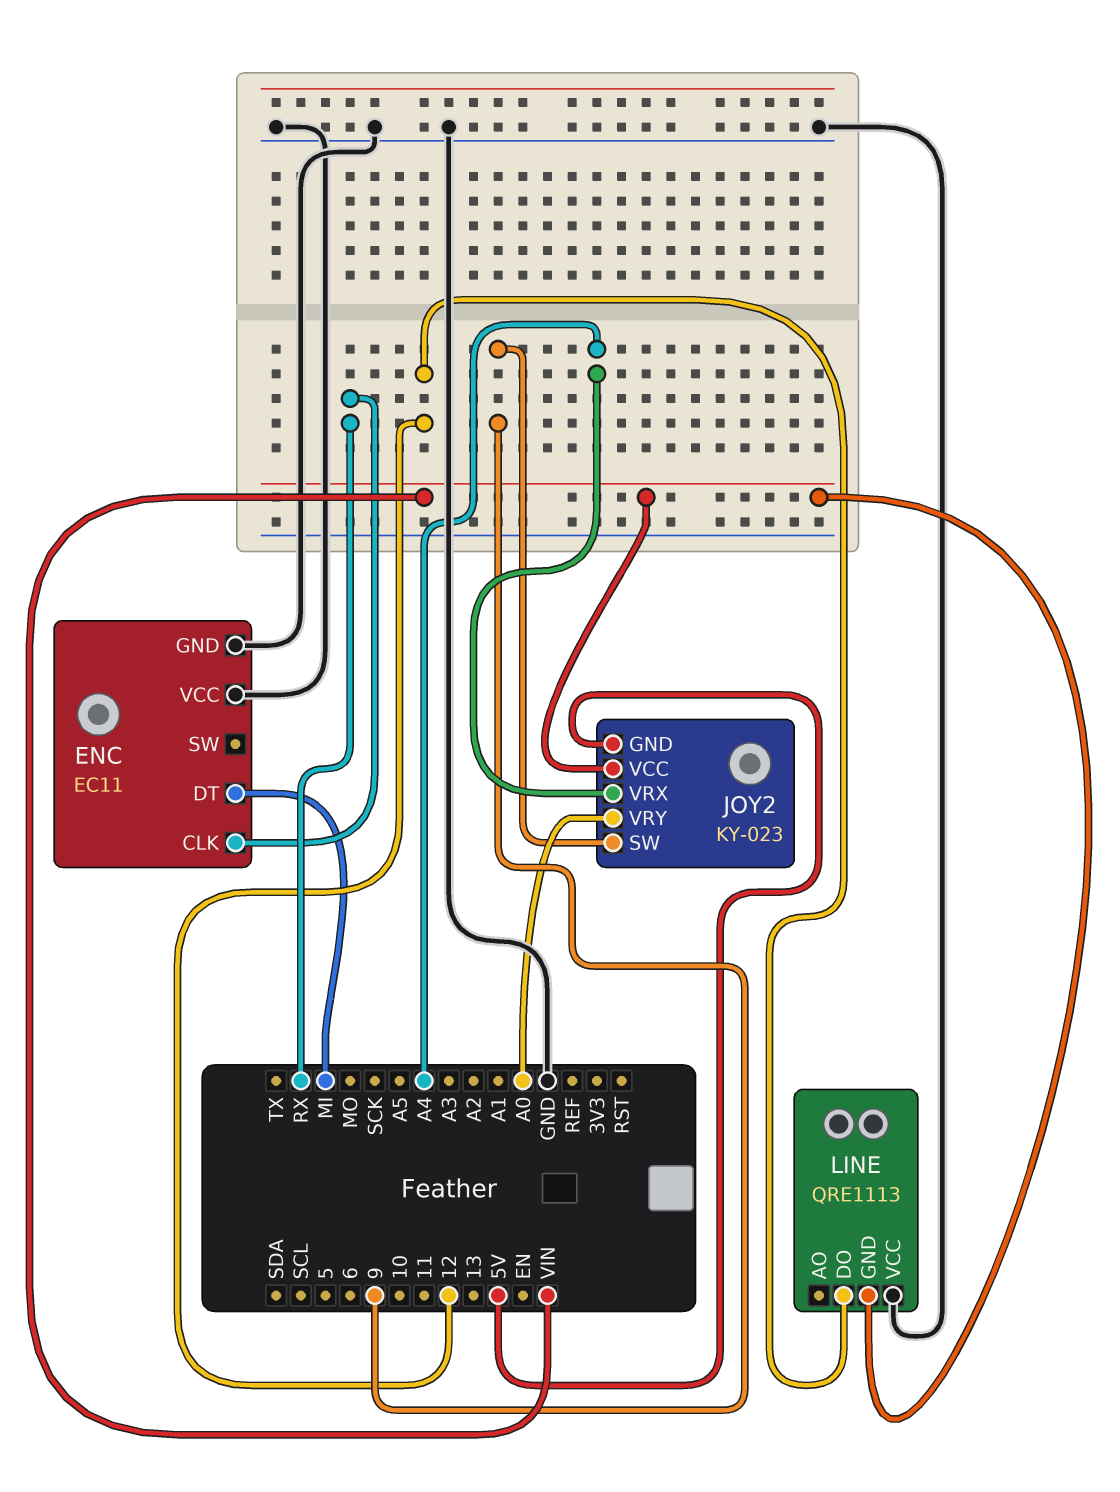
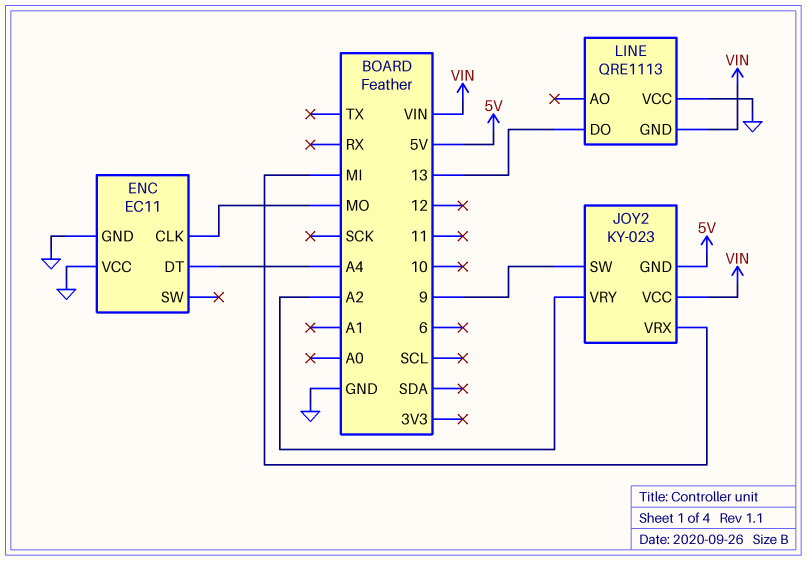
ENC pin CLK: RX -> MO
ENC pin DT: MI -> A4
JOY2 pin VRX: A4 -> MI
JOY2 pin VRY: A0 -> A2
LINE pin DO: 12 -> 13

